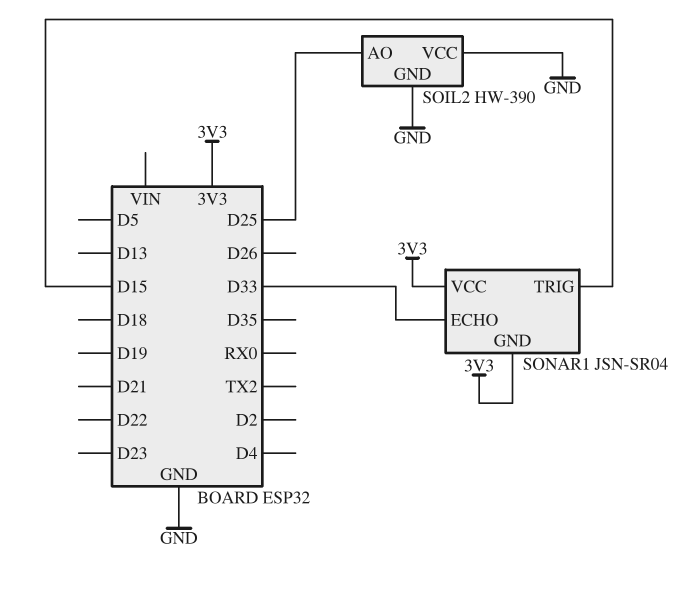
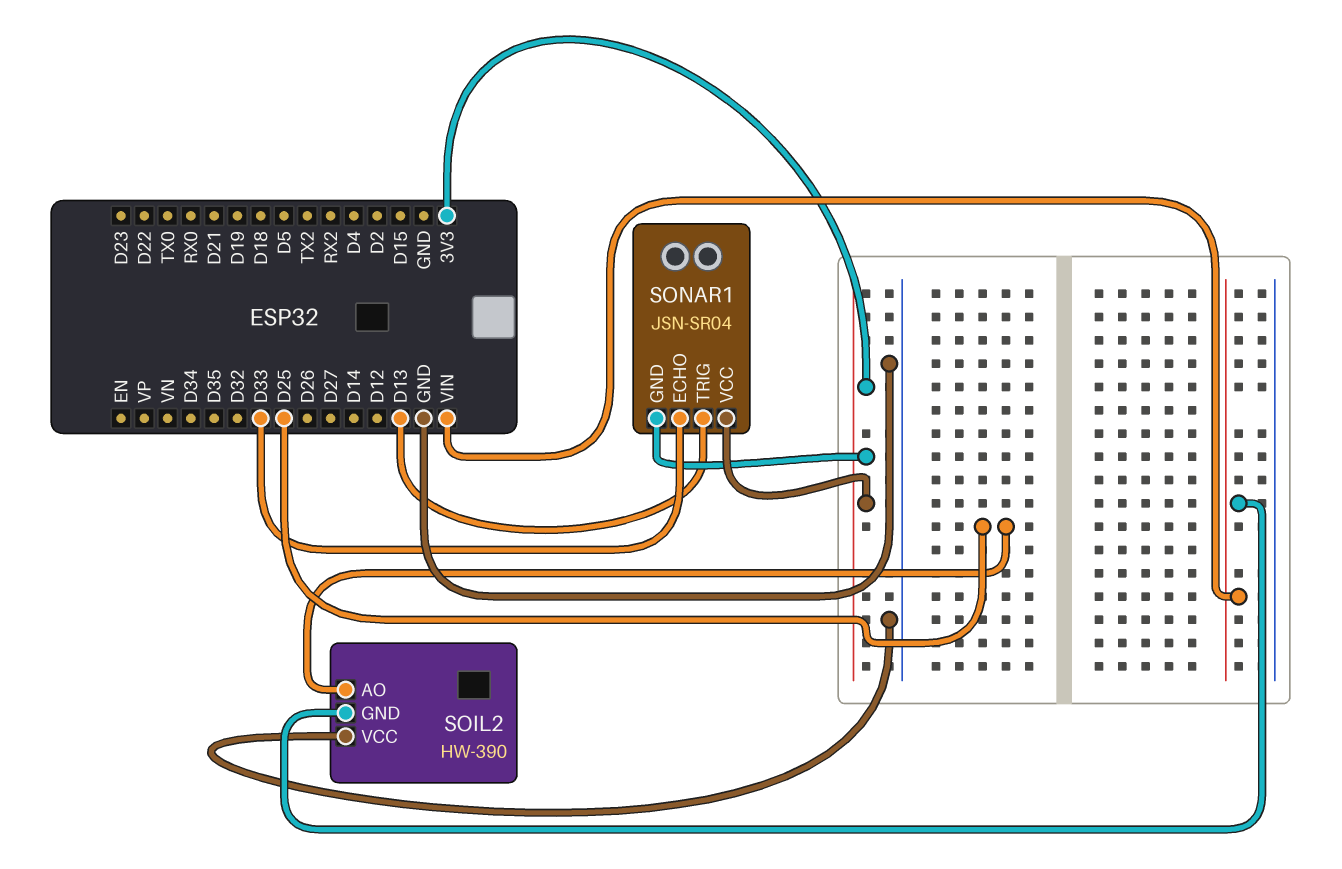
SOIL2 pin GND: GND -> VIN
SONAR1 pin TRIG: D15 -> D13

